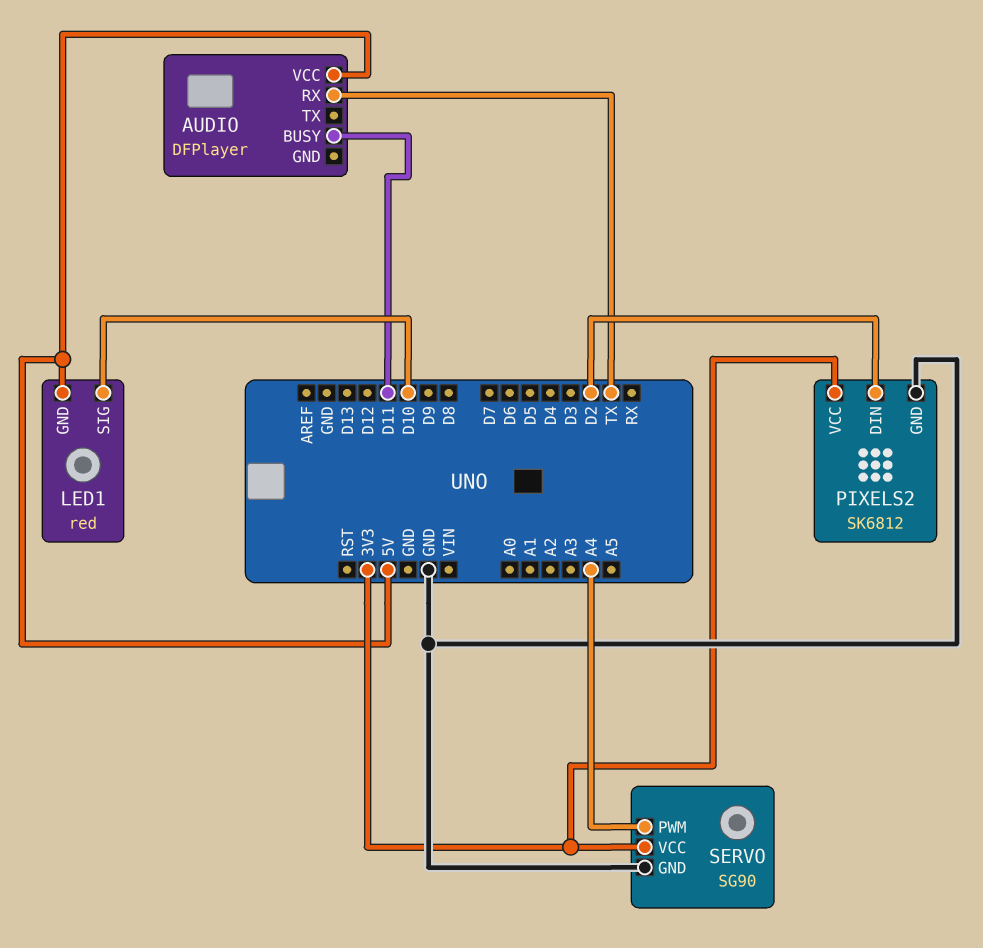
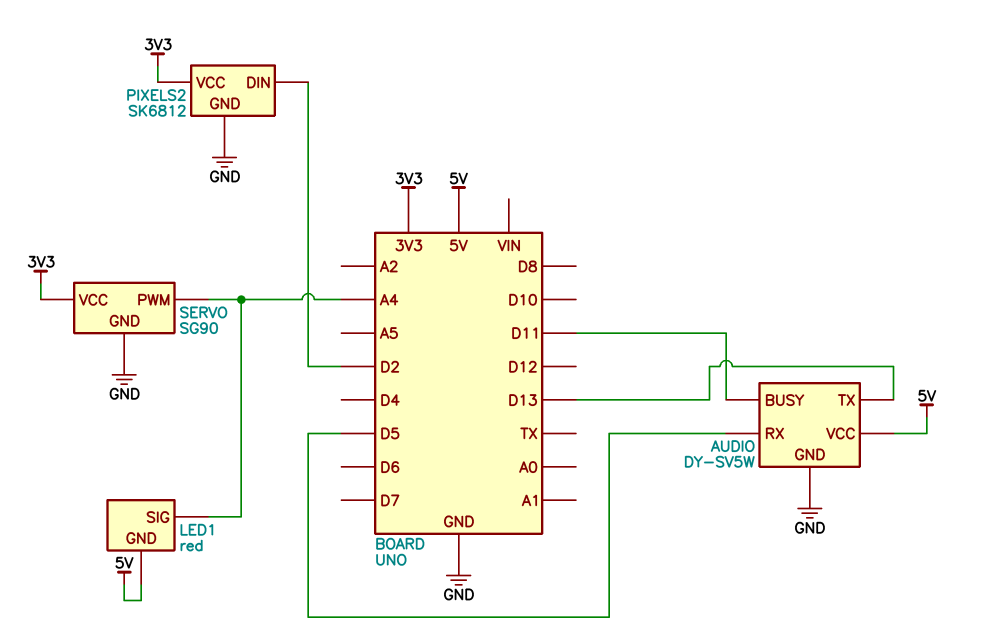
AUDIO: DFPlayer -> DY-SV5W
AUDIO pin GND: none -> GND
AUDIO pin RX: TX -> D5
AUDIO pin TX: none -> D13
LED1 pin SIG: D10 -> A4

